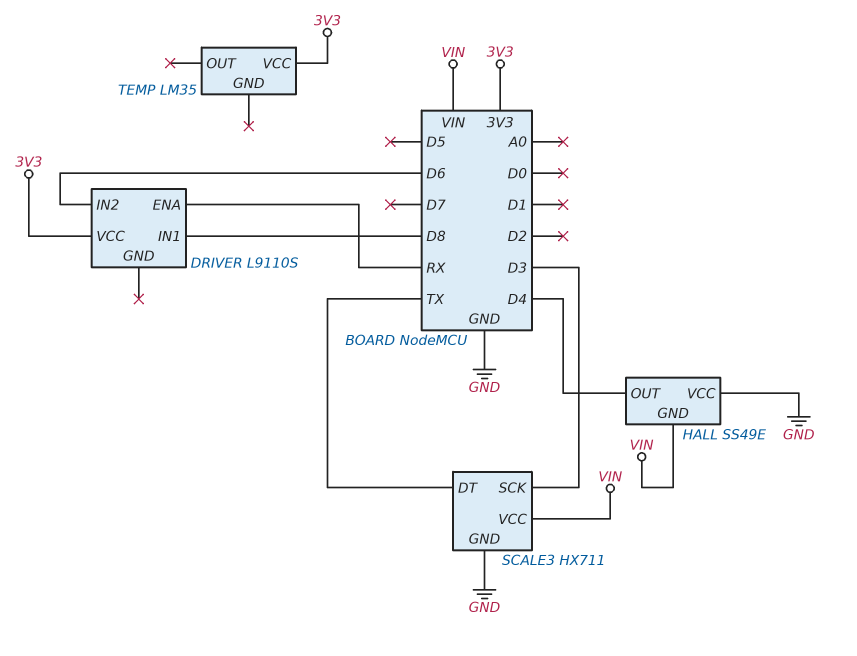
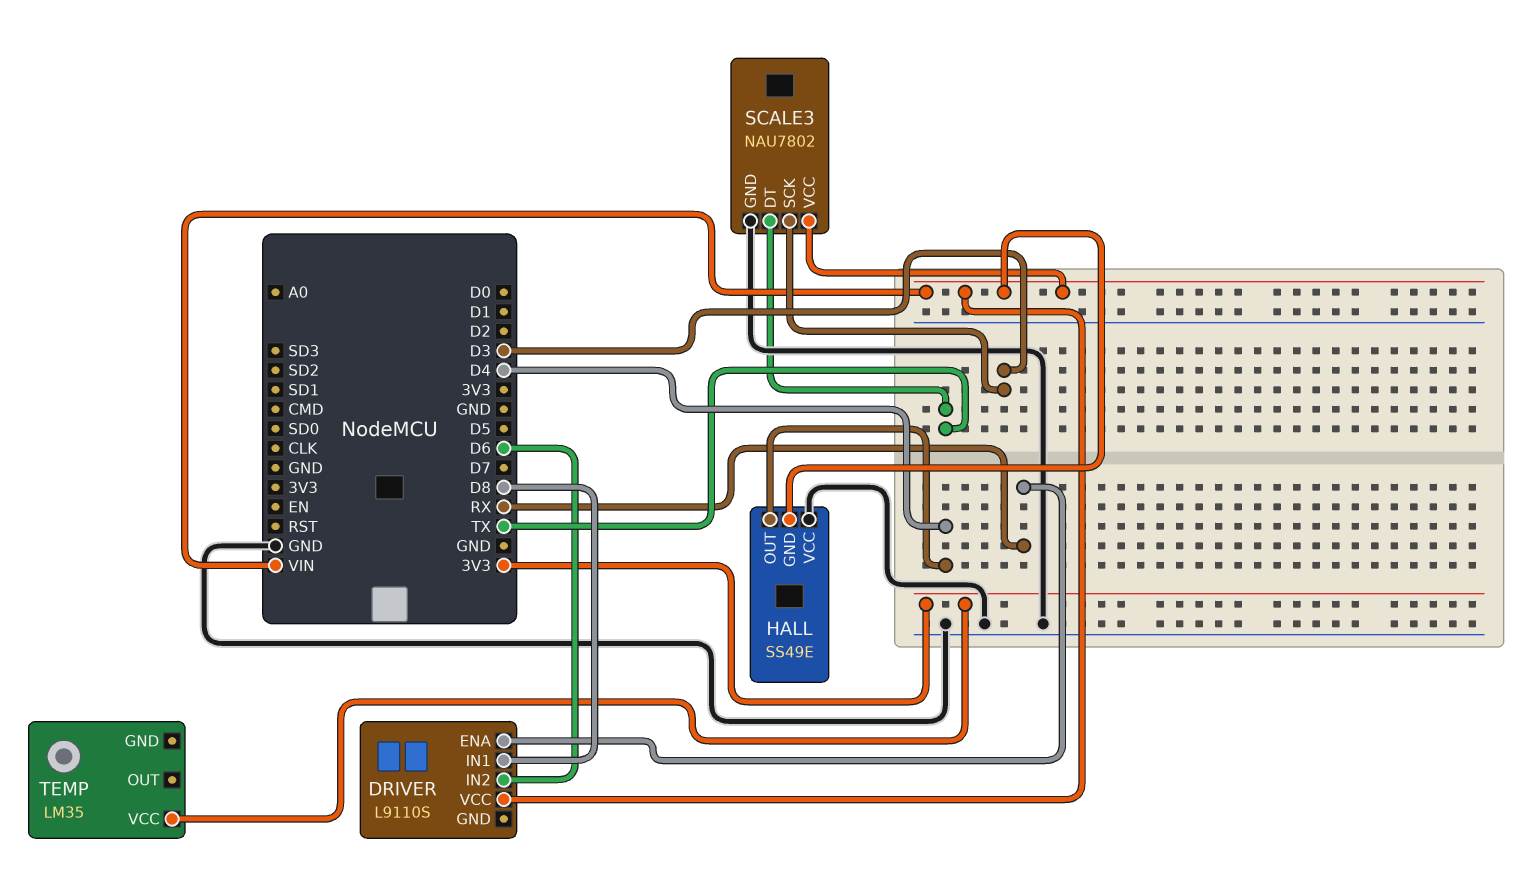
DRIVER pin VCC: 3V3 -> VIN
SCALE3: HX711 -> NAU7802

